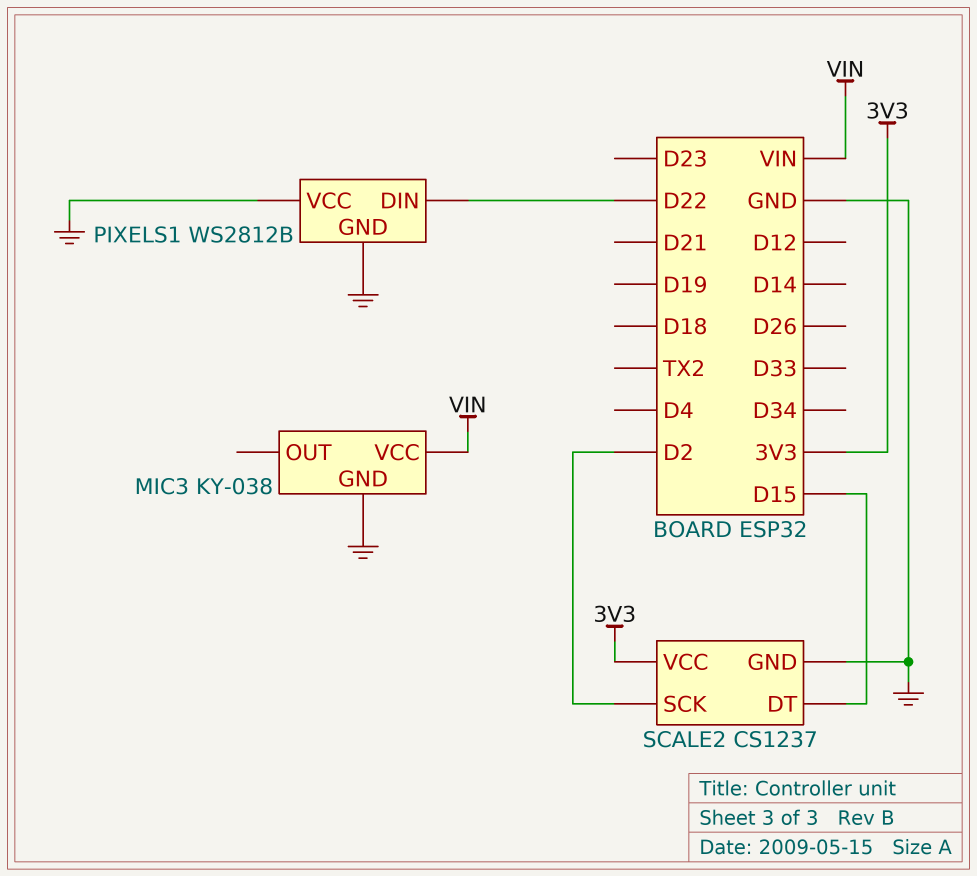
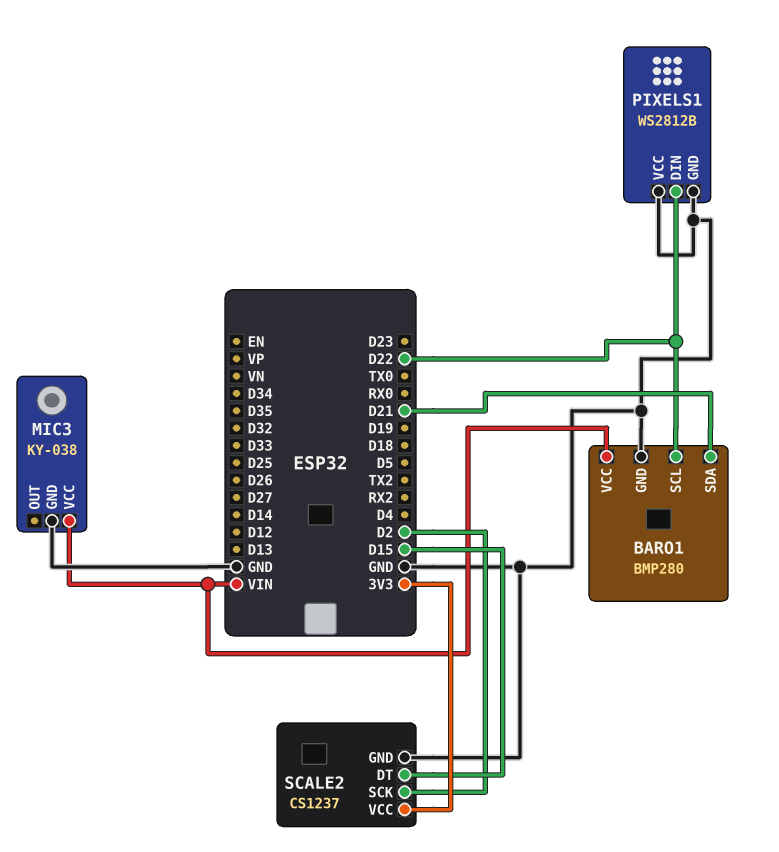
BARO1: none -> BMP280
BARO1 pin GND: none -> GND
BARO1 pin SCL: none -> D22
BARO1 pin SDA: none -> D21
BARO1 pin VCC: none -> VIN

